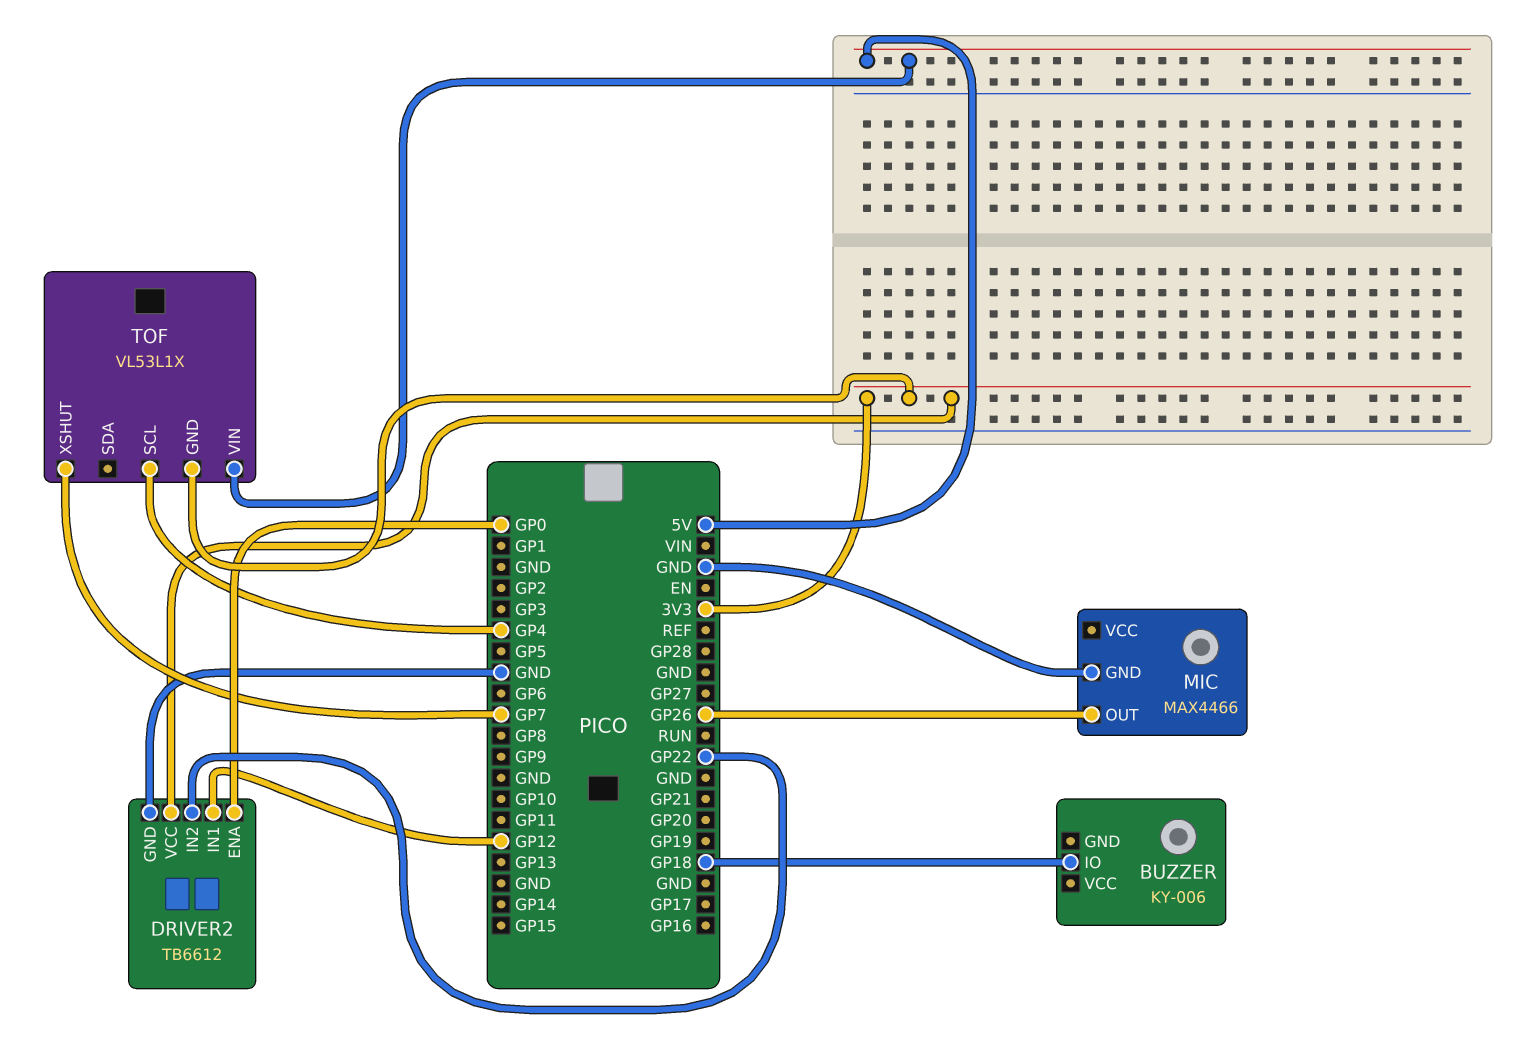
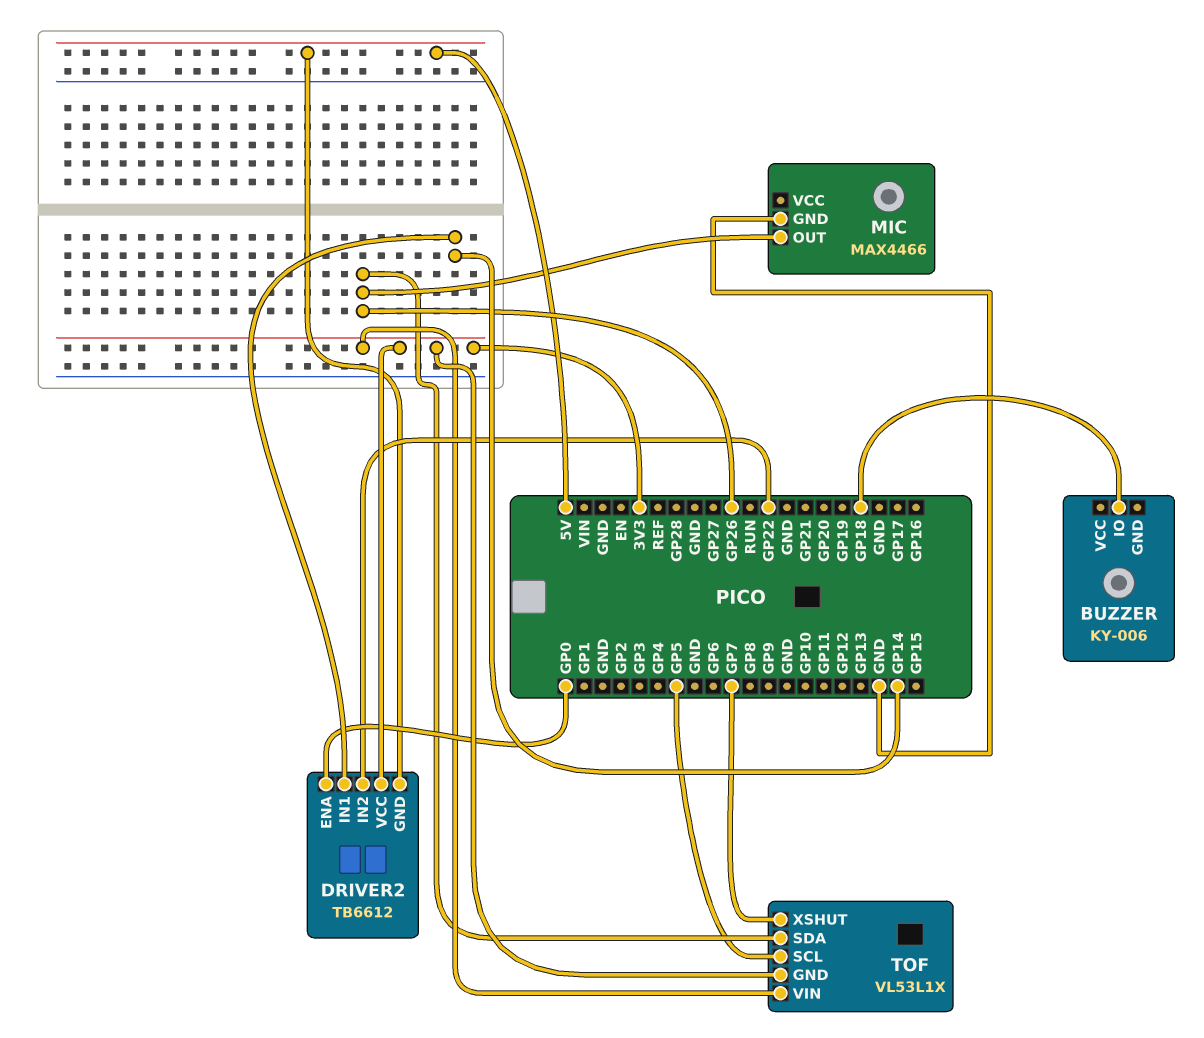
DRIVER2 pin GND: GND -> 5V
DRIVER2 pin IN1: GP12 -> GP14
TOF pin SCL: GP4 -> GP5
TOF pin SDA: none -> GP26
TOF pin VIN: 5V -> 3V3

